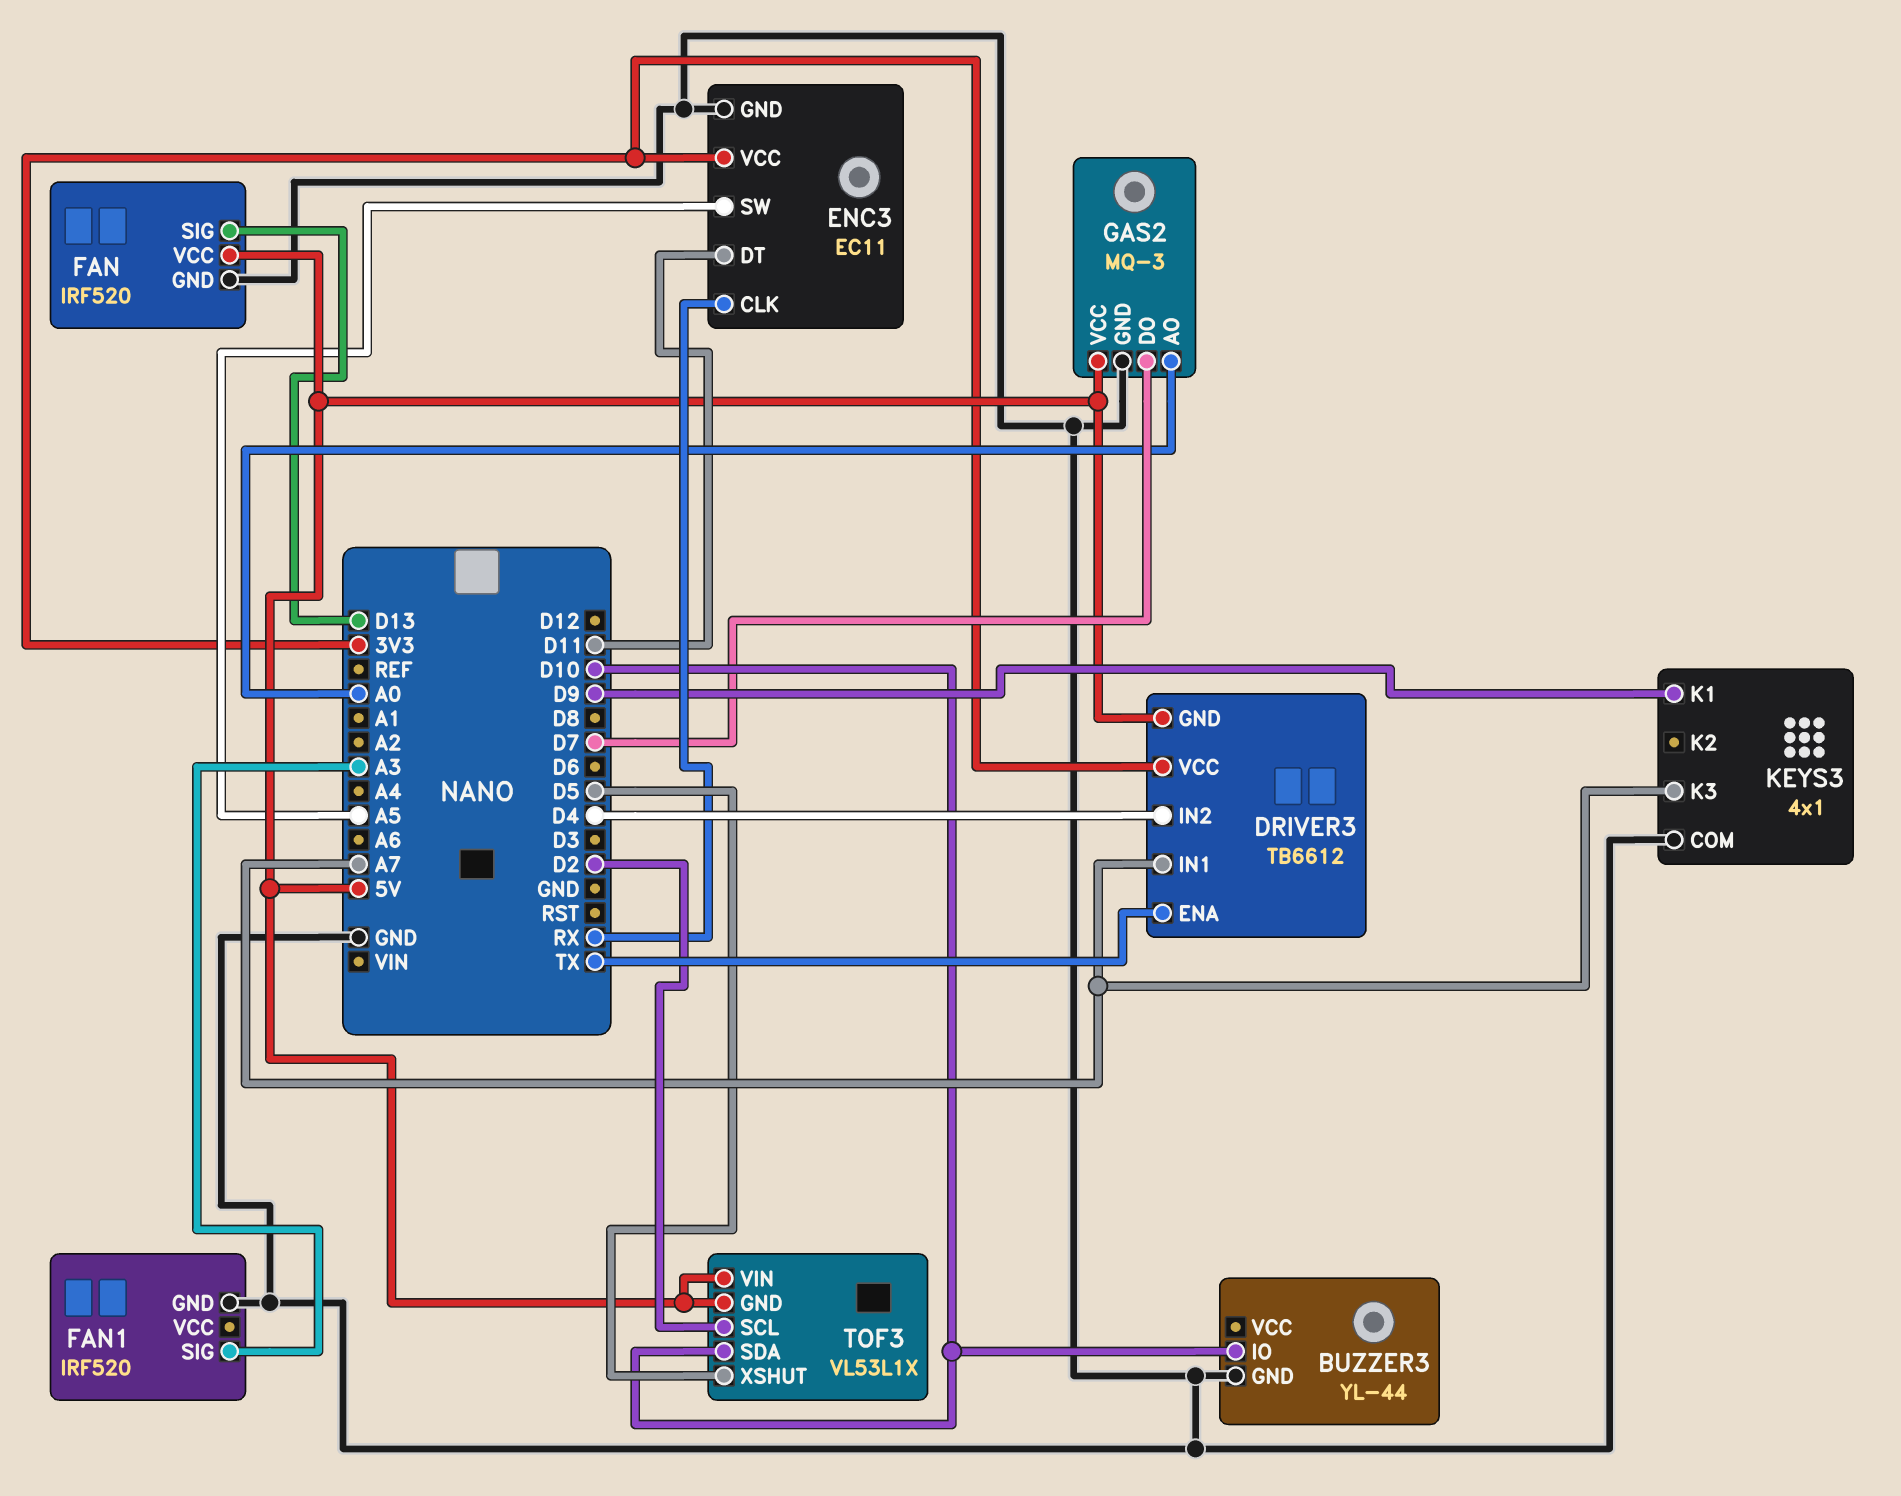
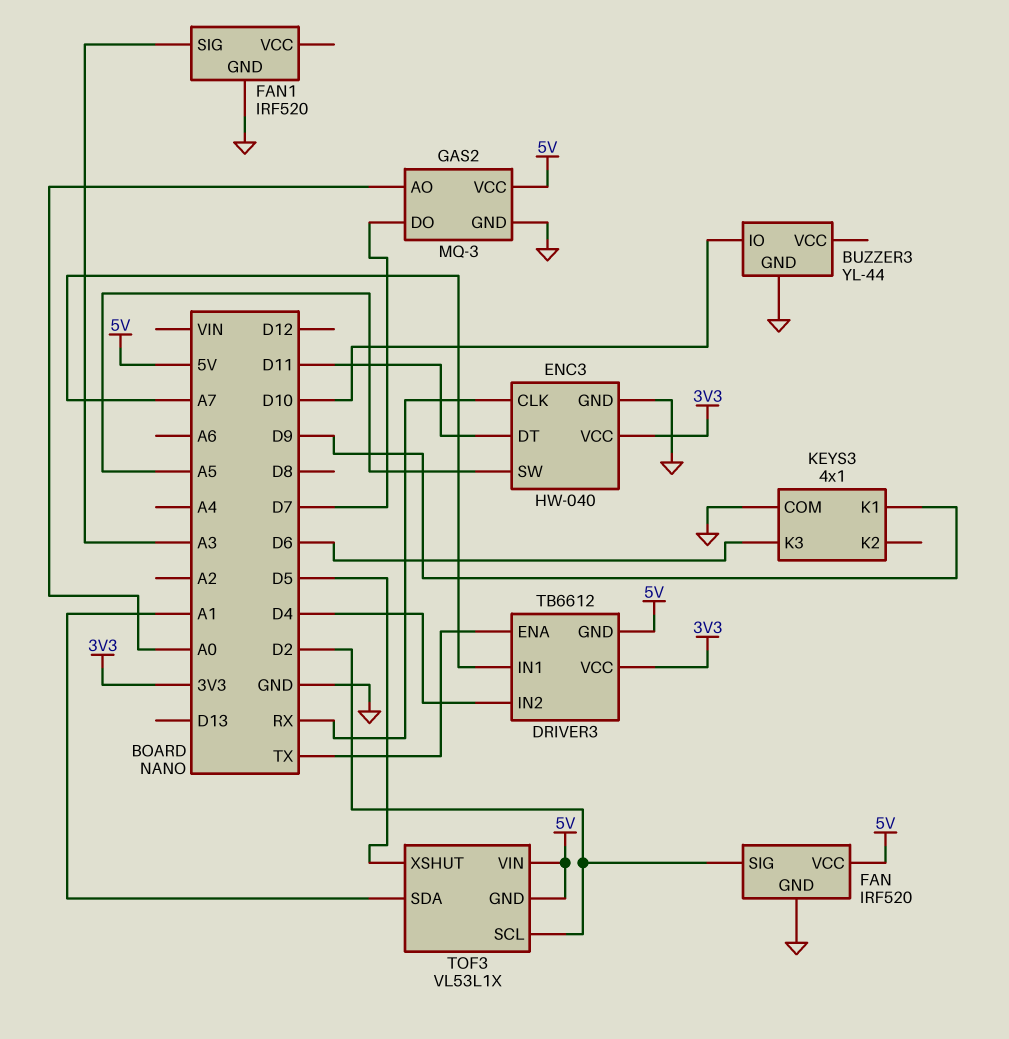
ENC3: EC11 -> HW-040
FAN pin SIG: D13 -> D2
KEYS3 pin K3: A7 -> D6
TOF3 pin SDA: D10 -> A1

